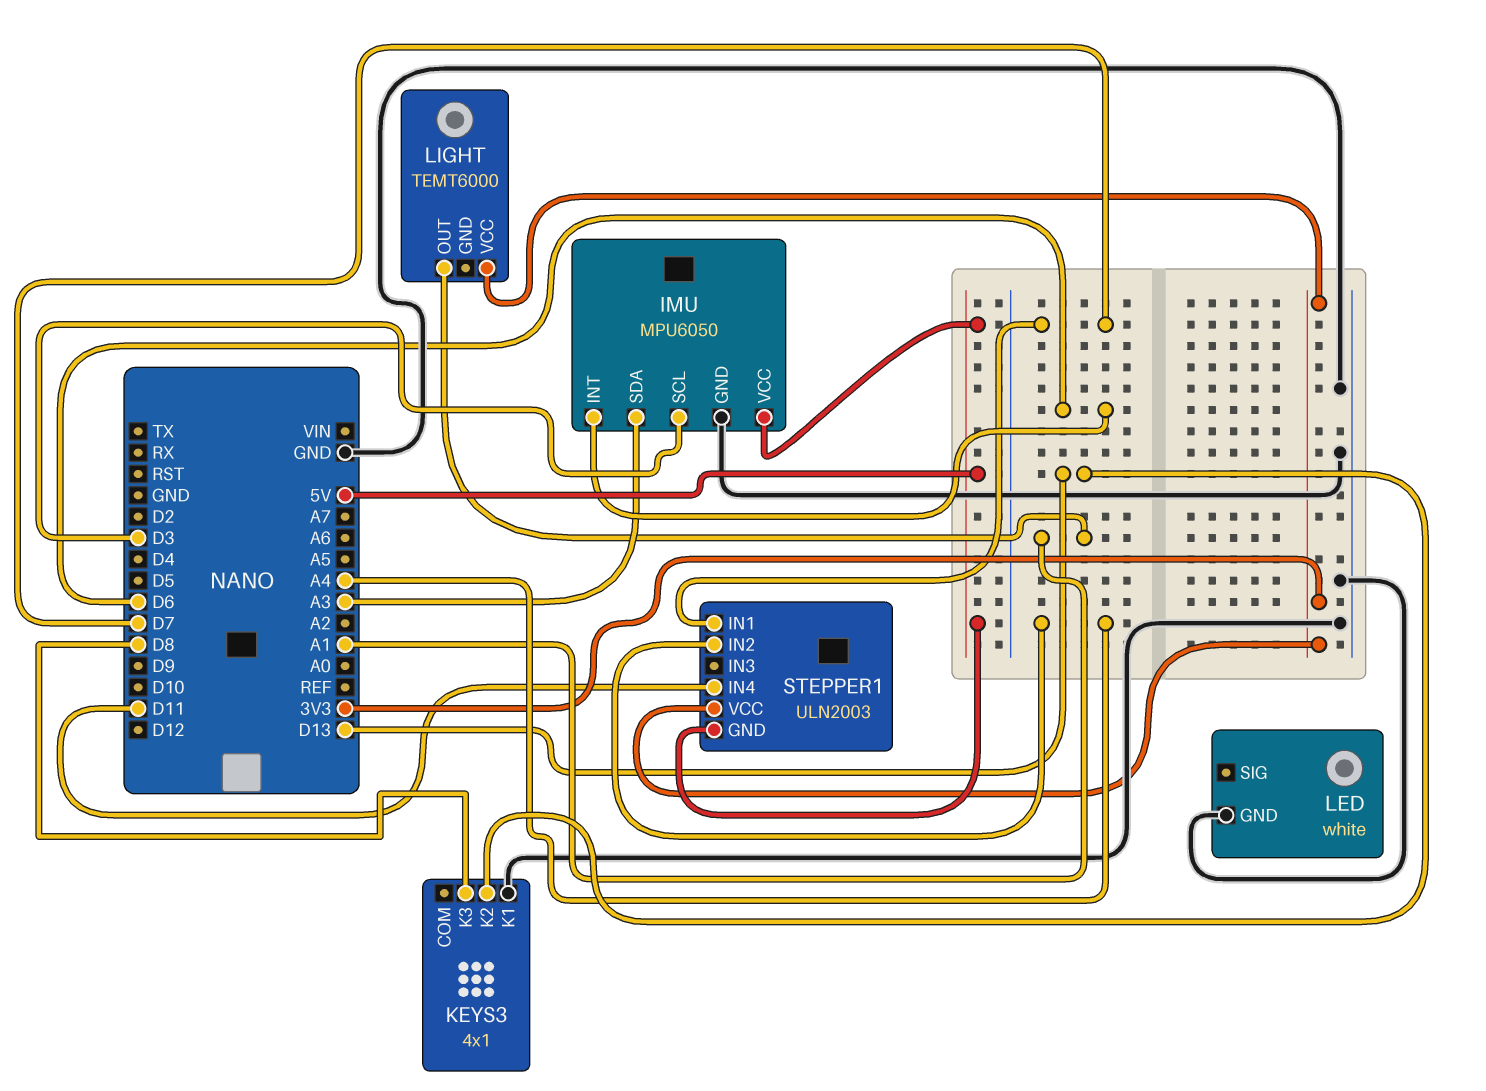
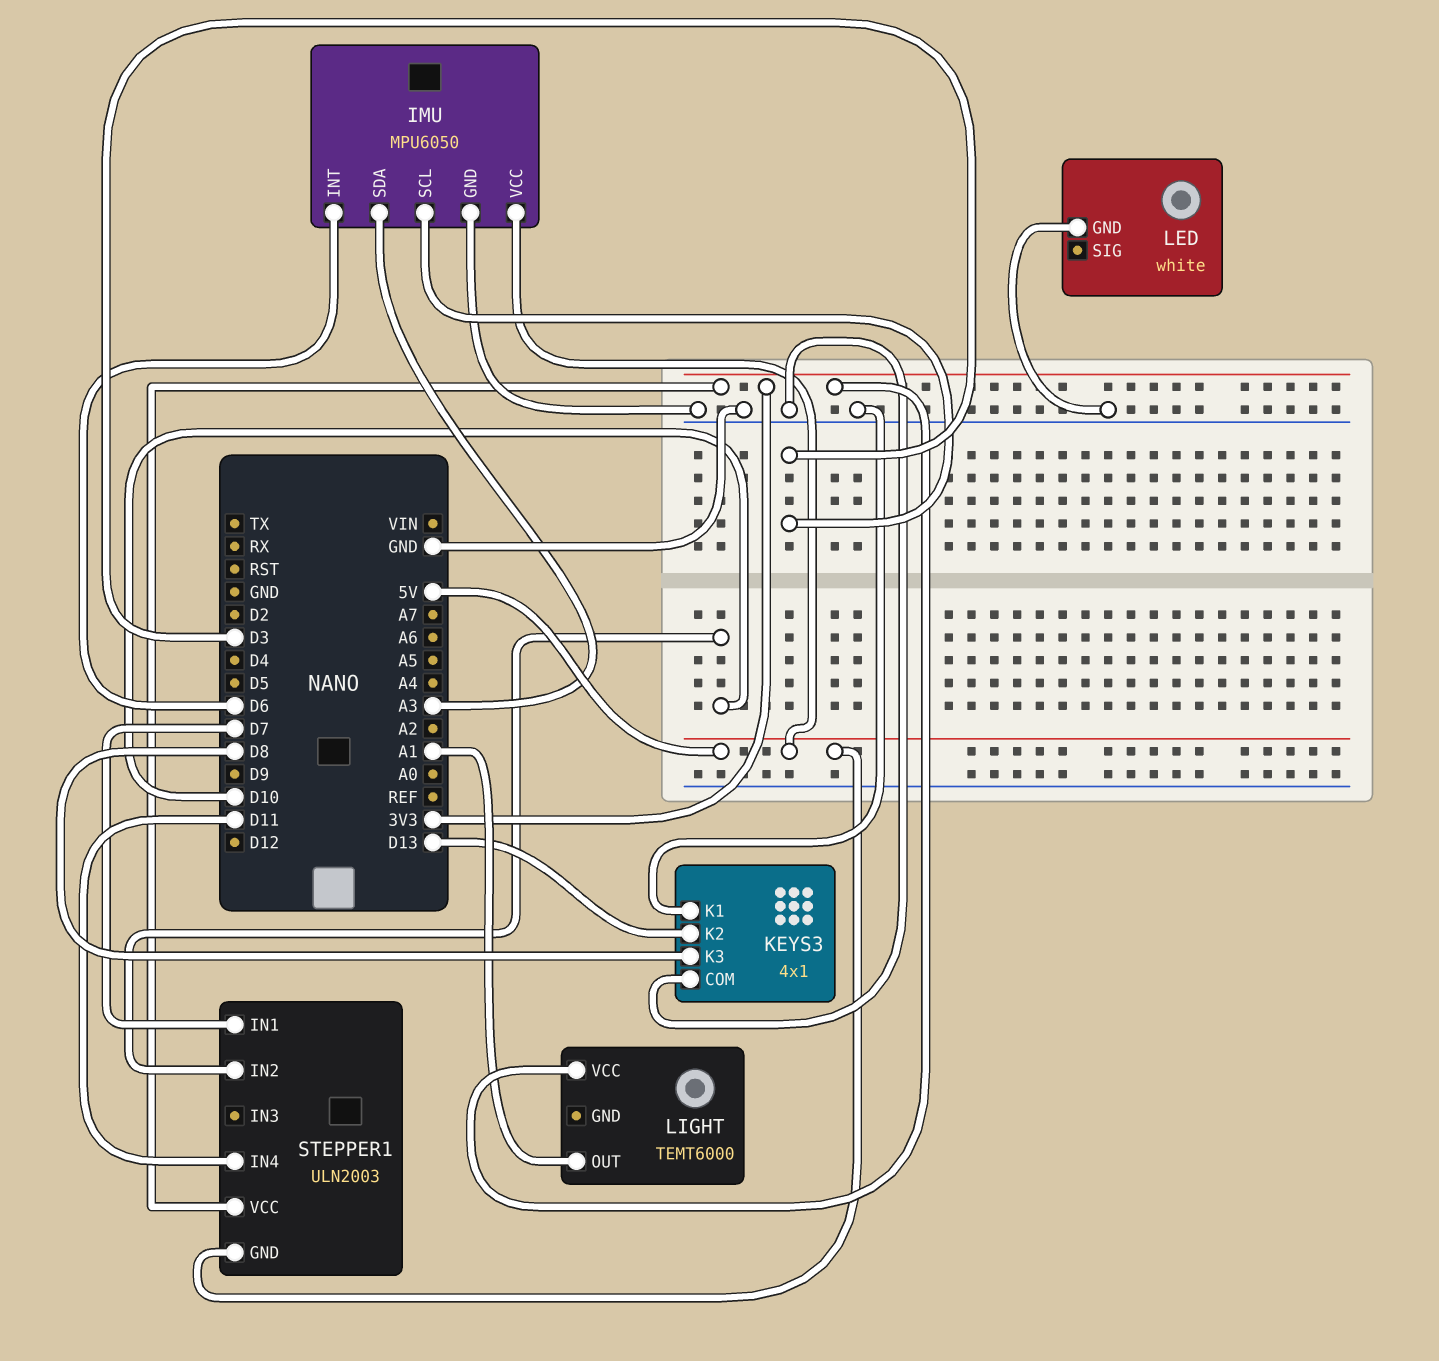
KEYS3 pin COM: none -> GND
STEPPER1 pin IN2: A4 -> D10

